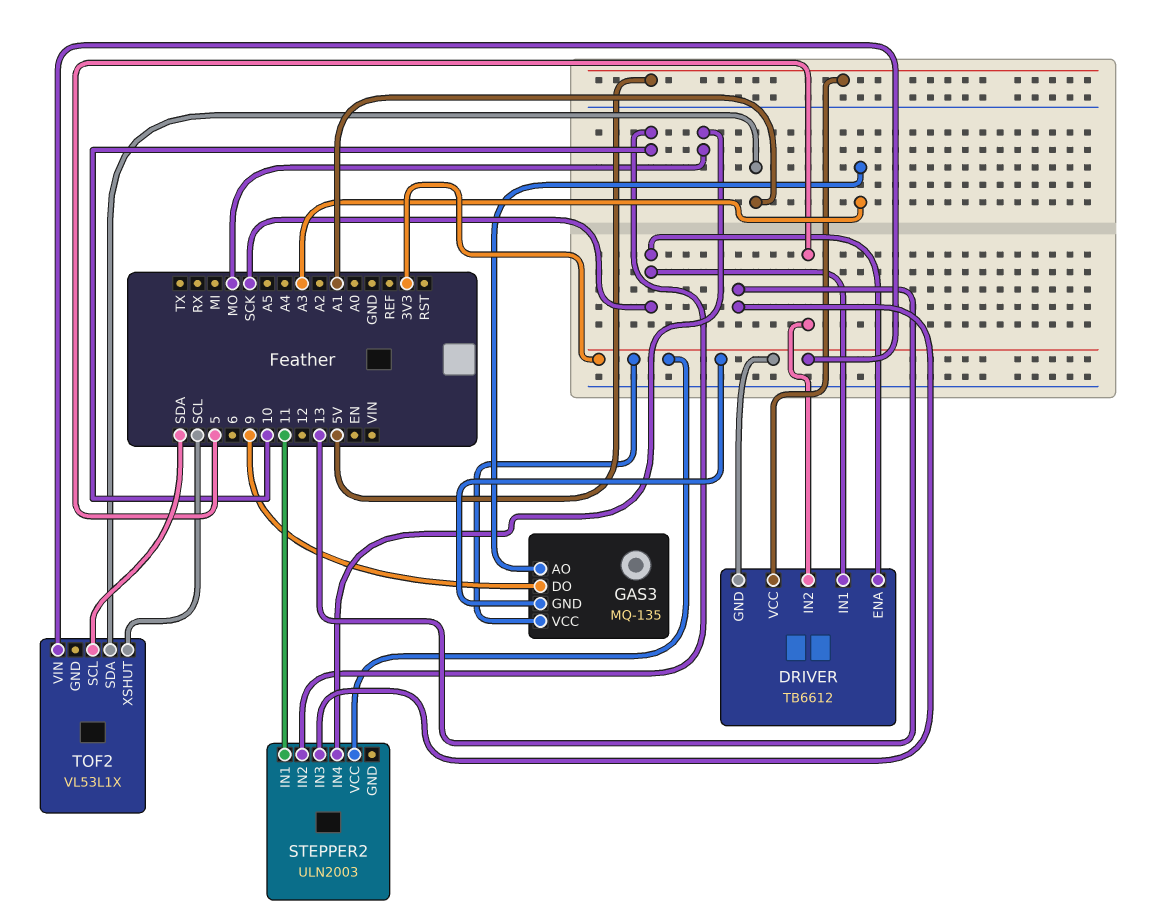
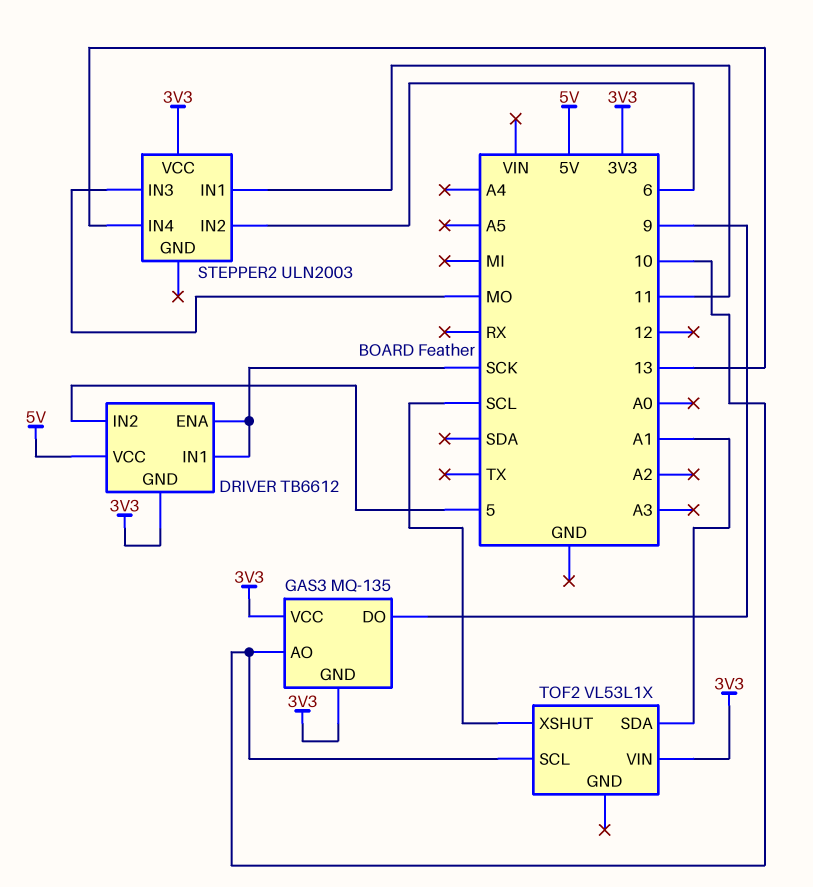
GAS3 pin AO: A3 -> 10
STEPPER2 pin IN2: 10 -> 6
STEPPER2 pin IN3: 13 -> MO
STEPPER2 pin IN4: MO -> 13
TOF2 pin SCL: SDA -> 10

